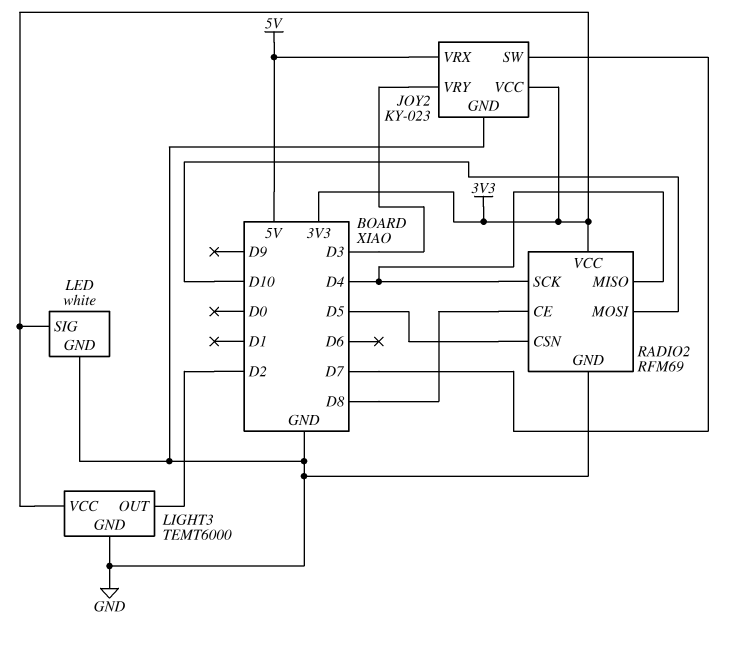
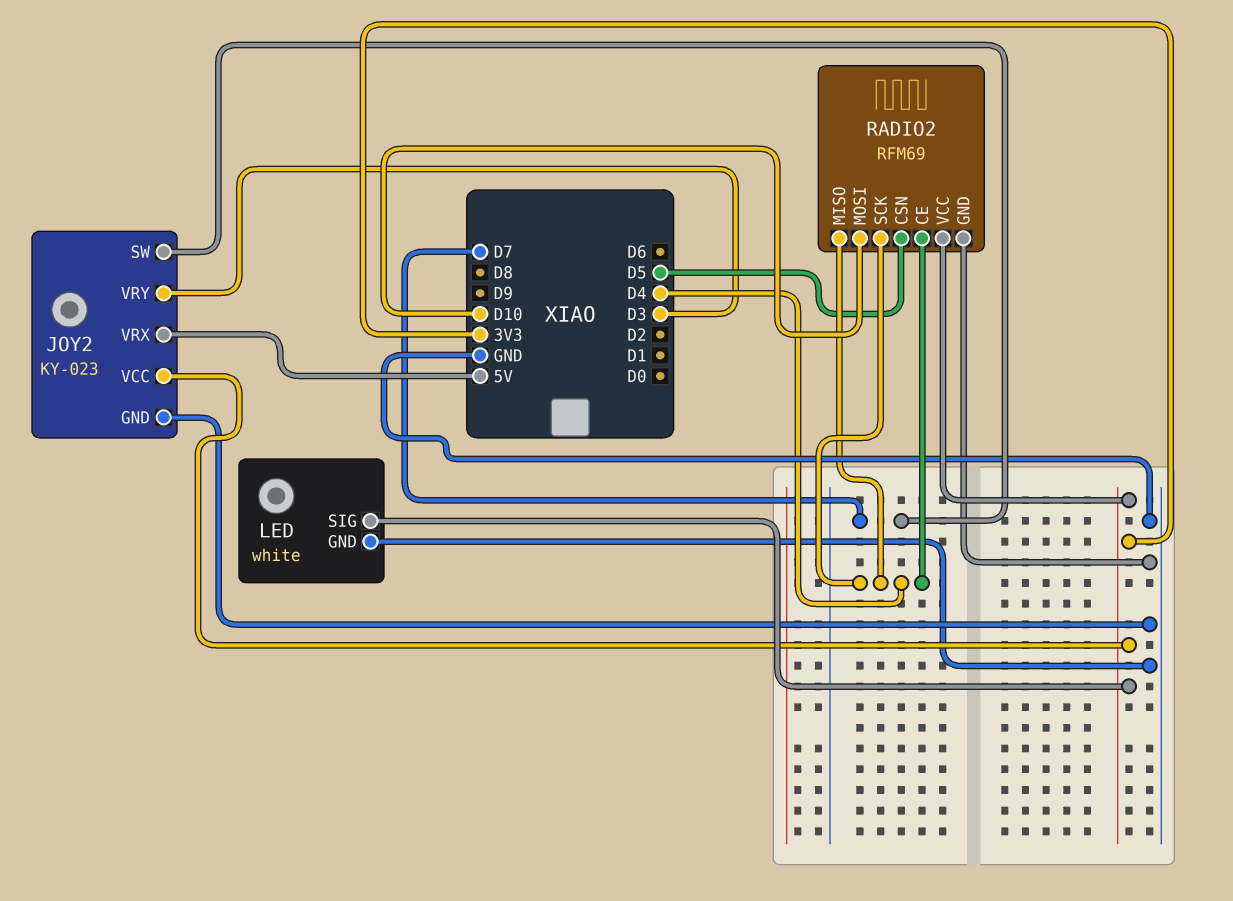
LIGHT3: TEMT6000 -> none
LIGHT3 pin GND: GND -> none
LIGHT3 pin OUT: D2 -> none
LIGHT3 pin VCC: 3V3 -> none
RADIO2 pin CE: D8 -> D4

